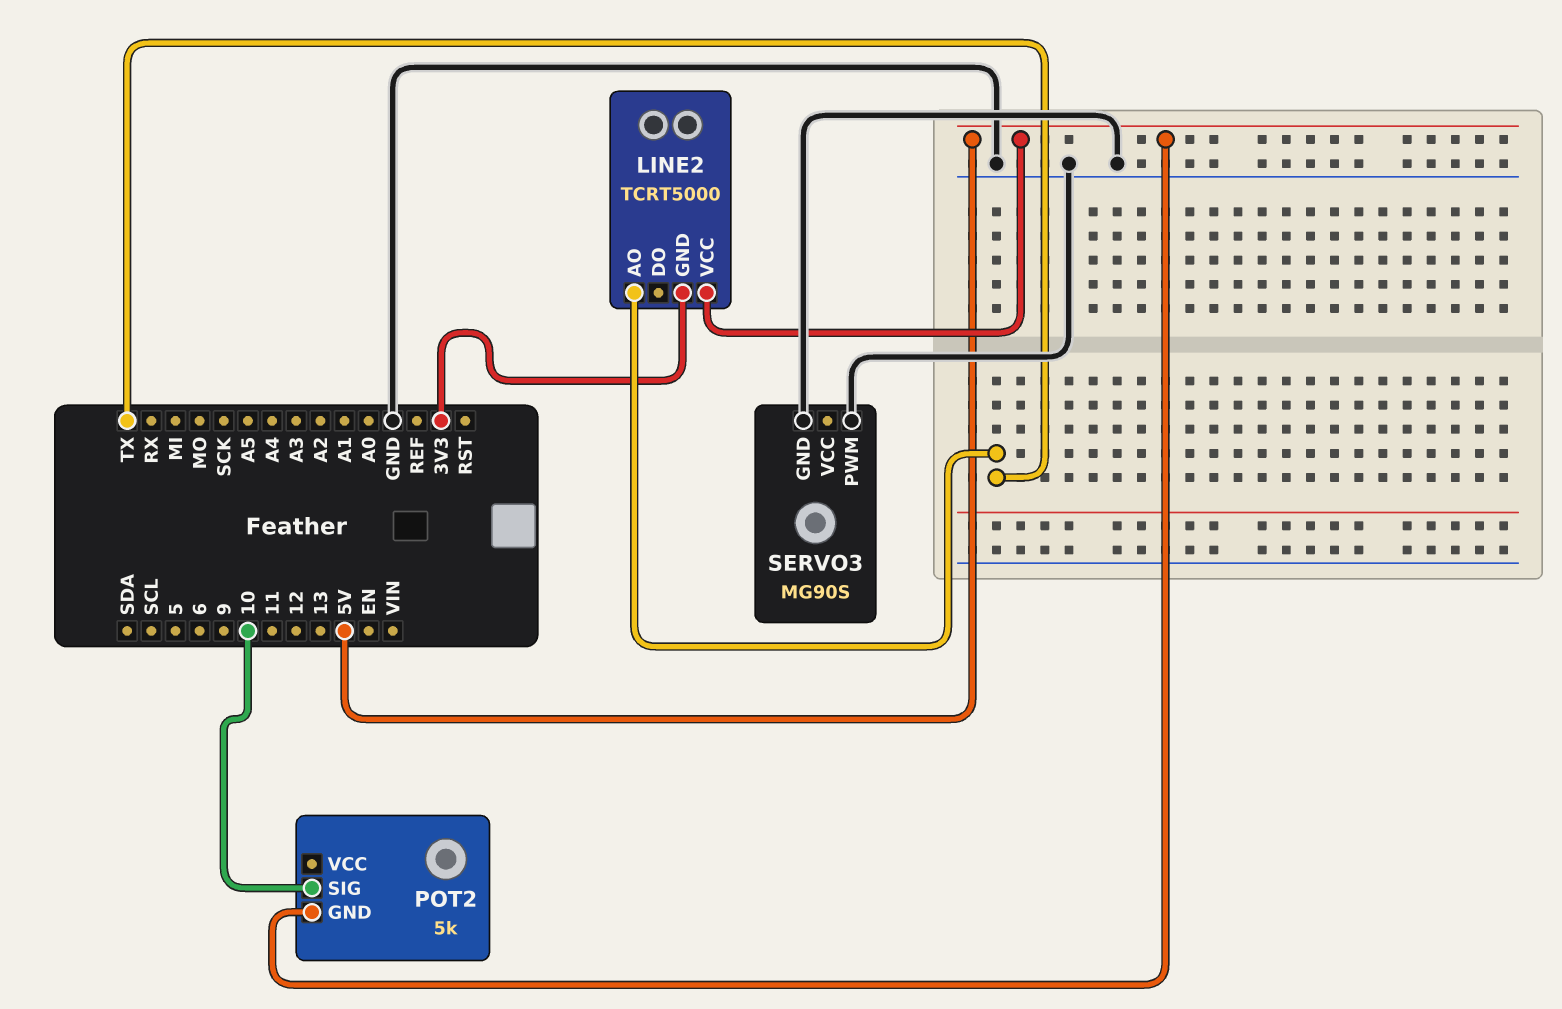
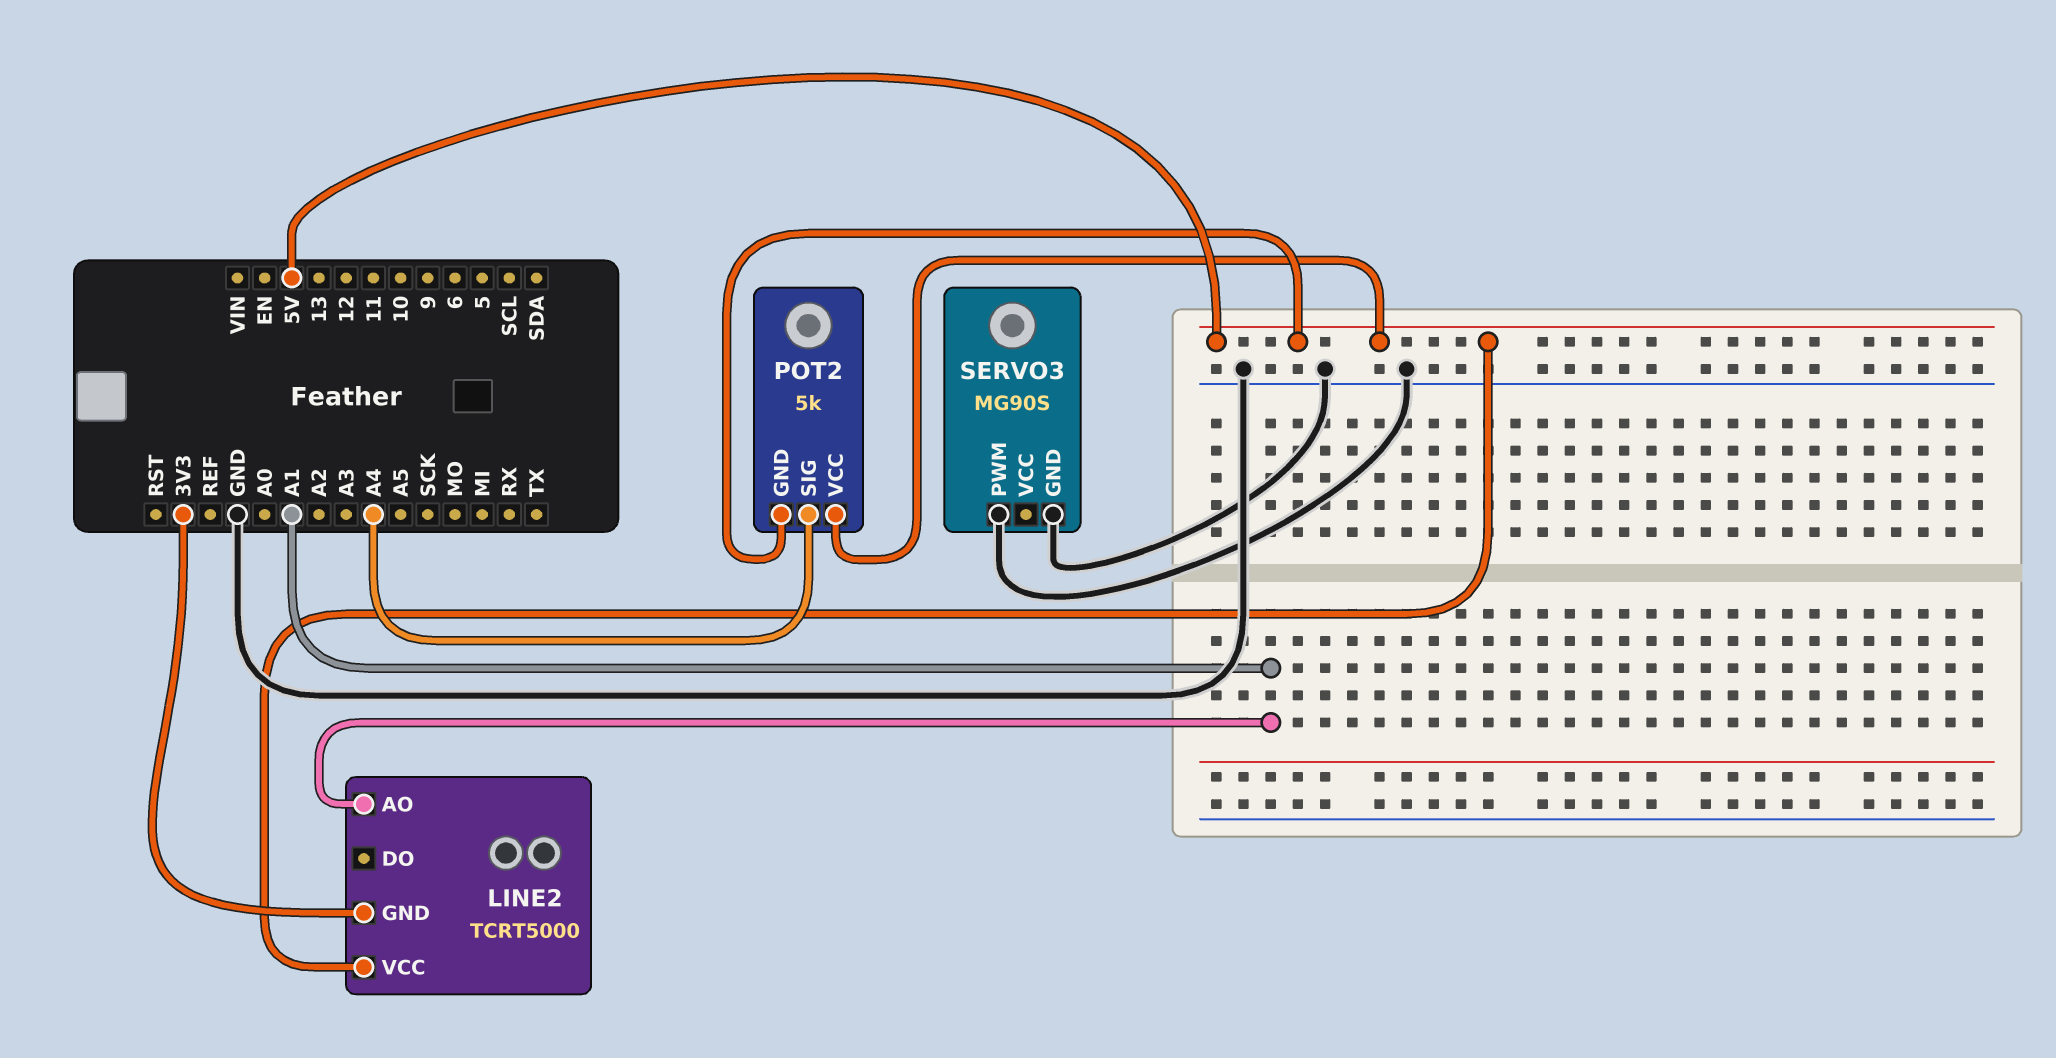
LINE2 pin AO: TX -> A1
POT2 pin SIG: 10 -> A4
POT2 pin VCC: none -> 5V

